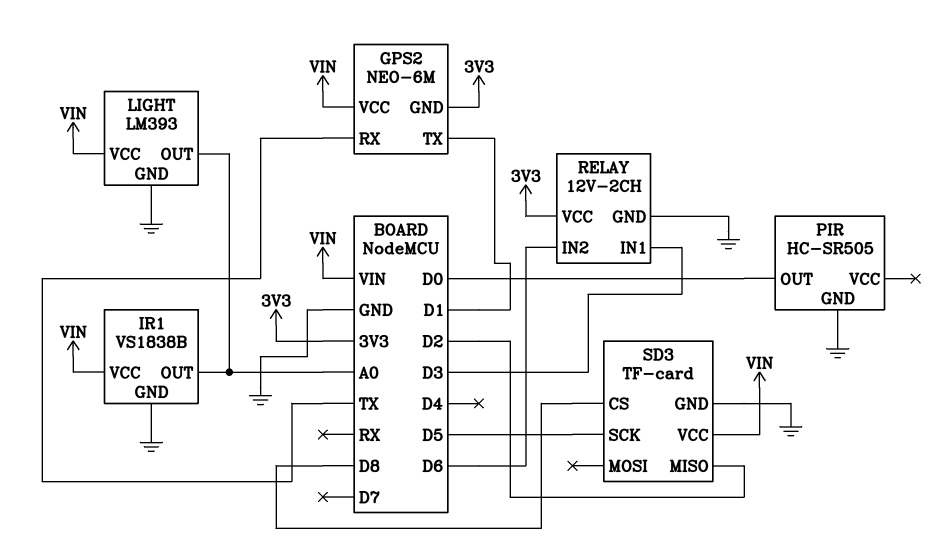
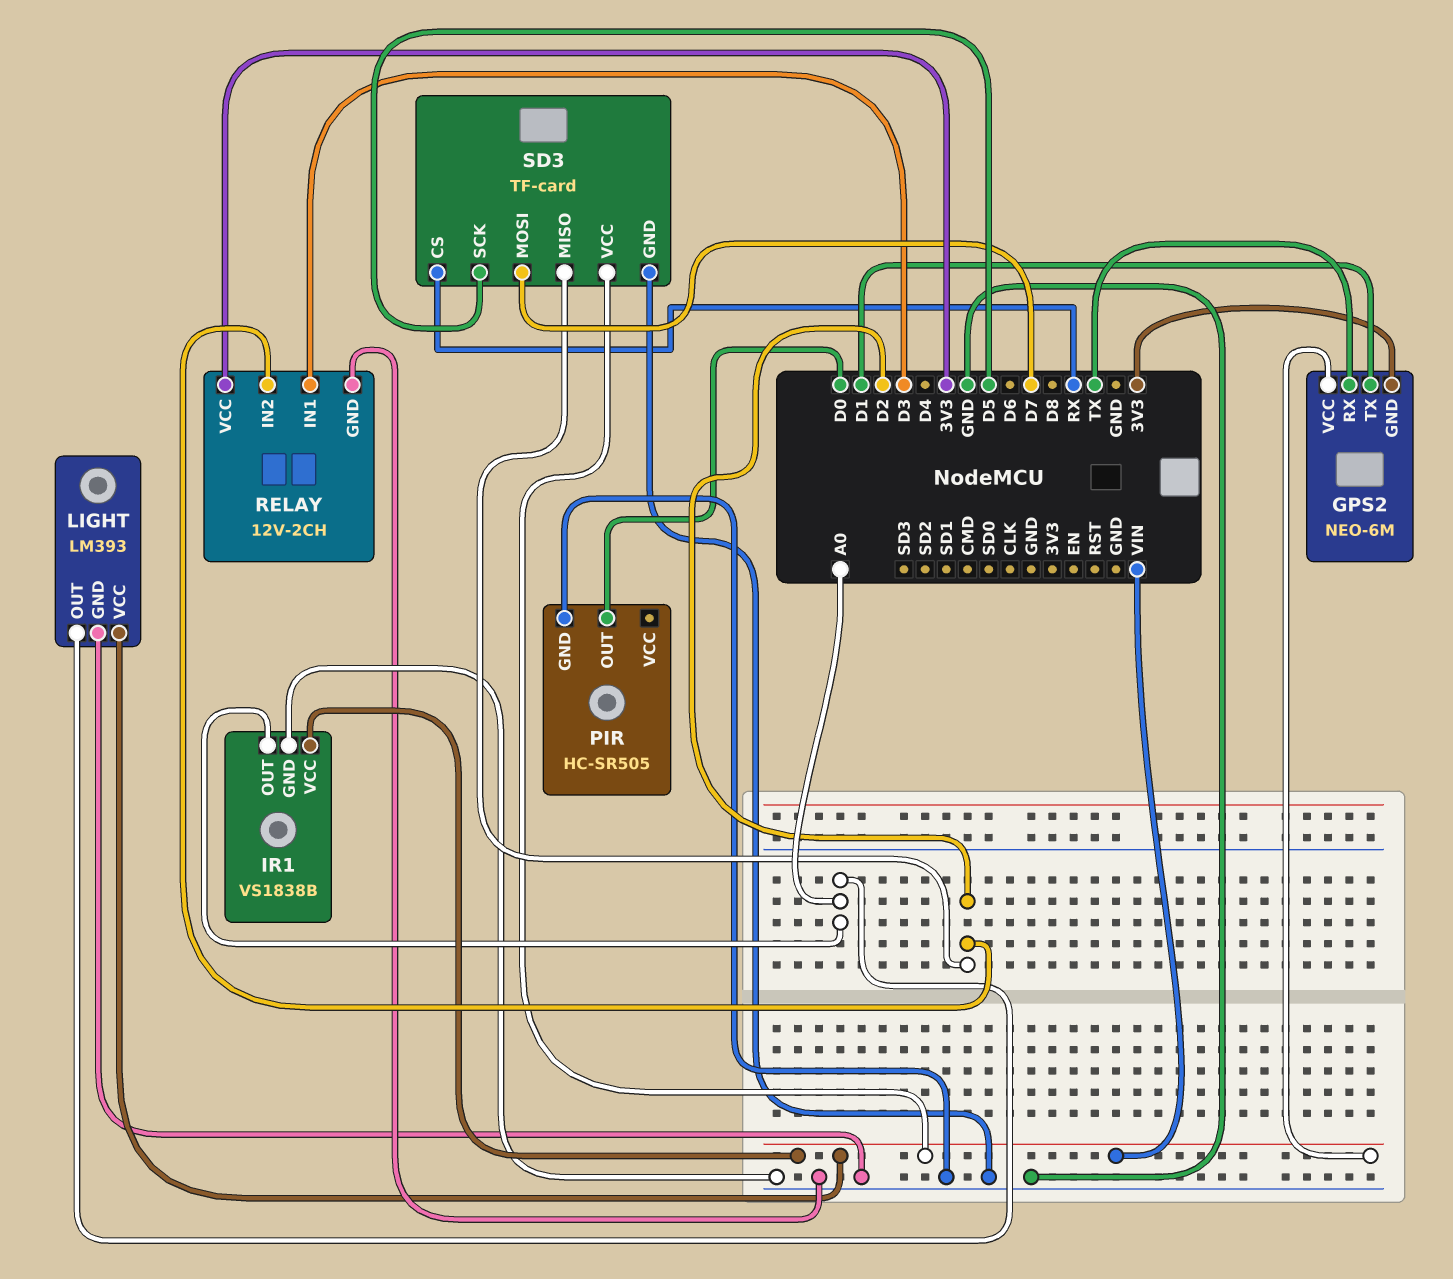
RELAY pin IN2: D6 -> D2
SD3 pin CS: D8 -> RX
SD3 pin MOSI: none -> D7

